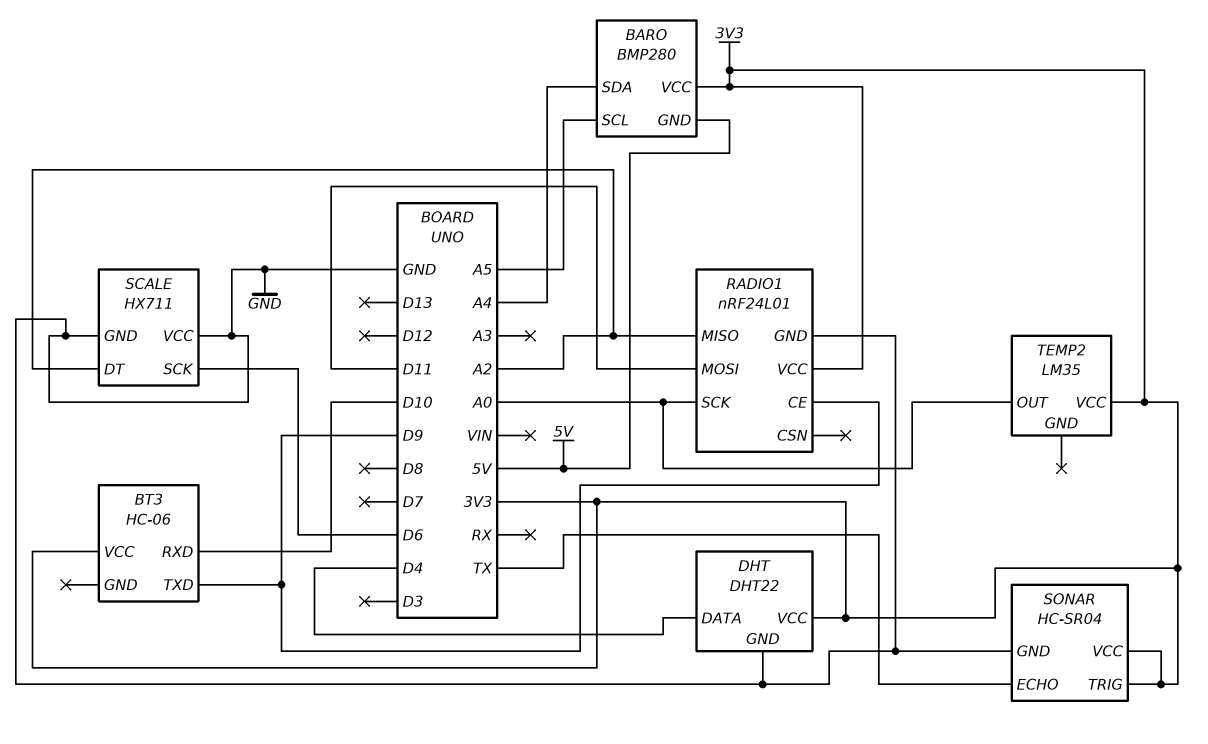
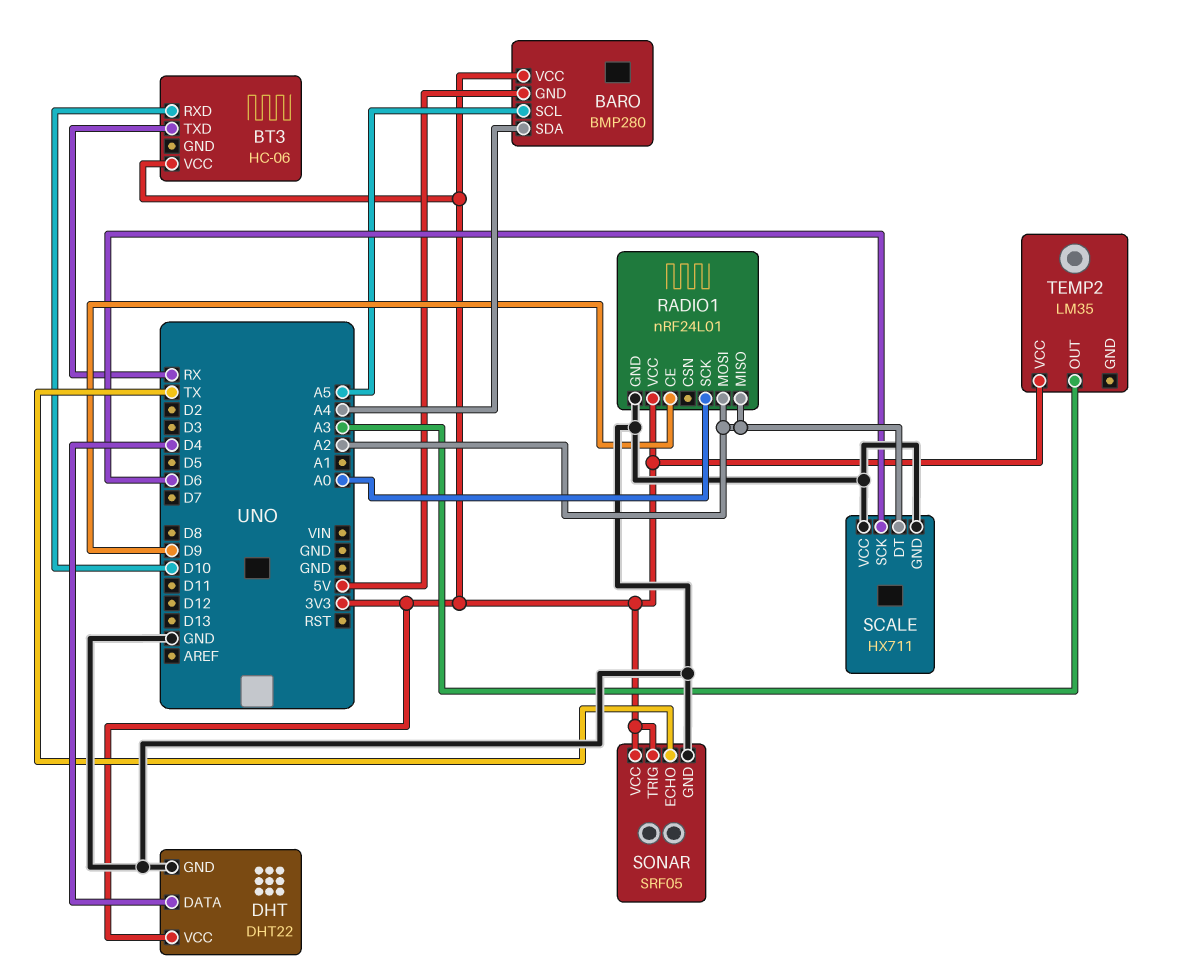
BT3 pin TXD: D9 -> RX
RADIO1 pin MOSI: D11 -> A2
SONAR: HC-SR04 -> SRF05
TEMP2 pin OUT: A0 -> A3

